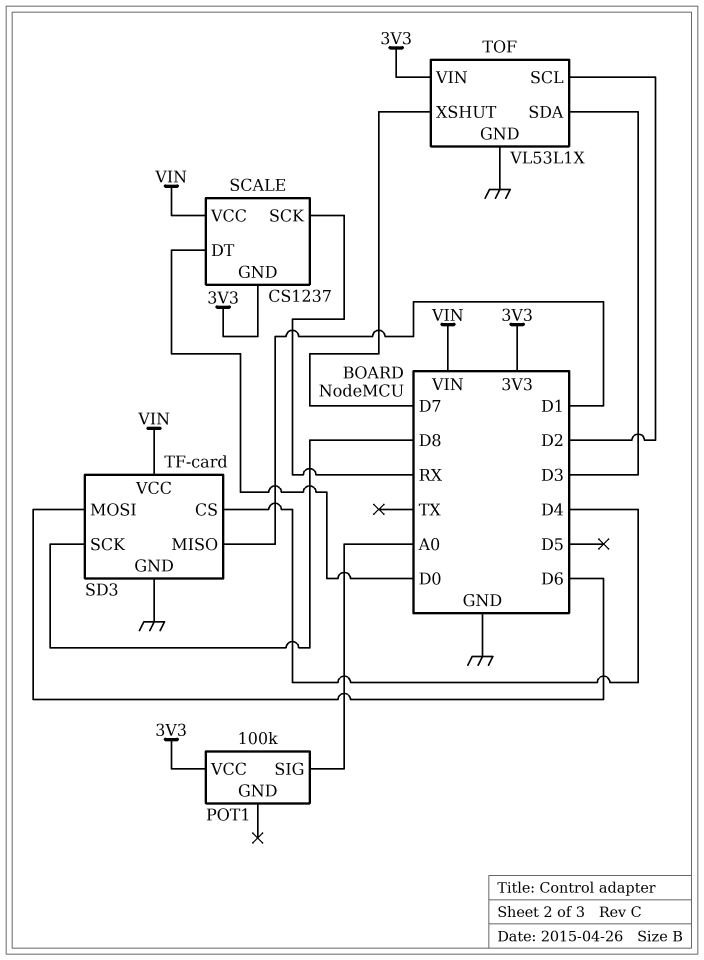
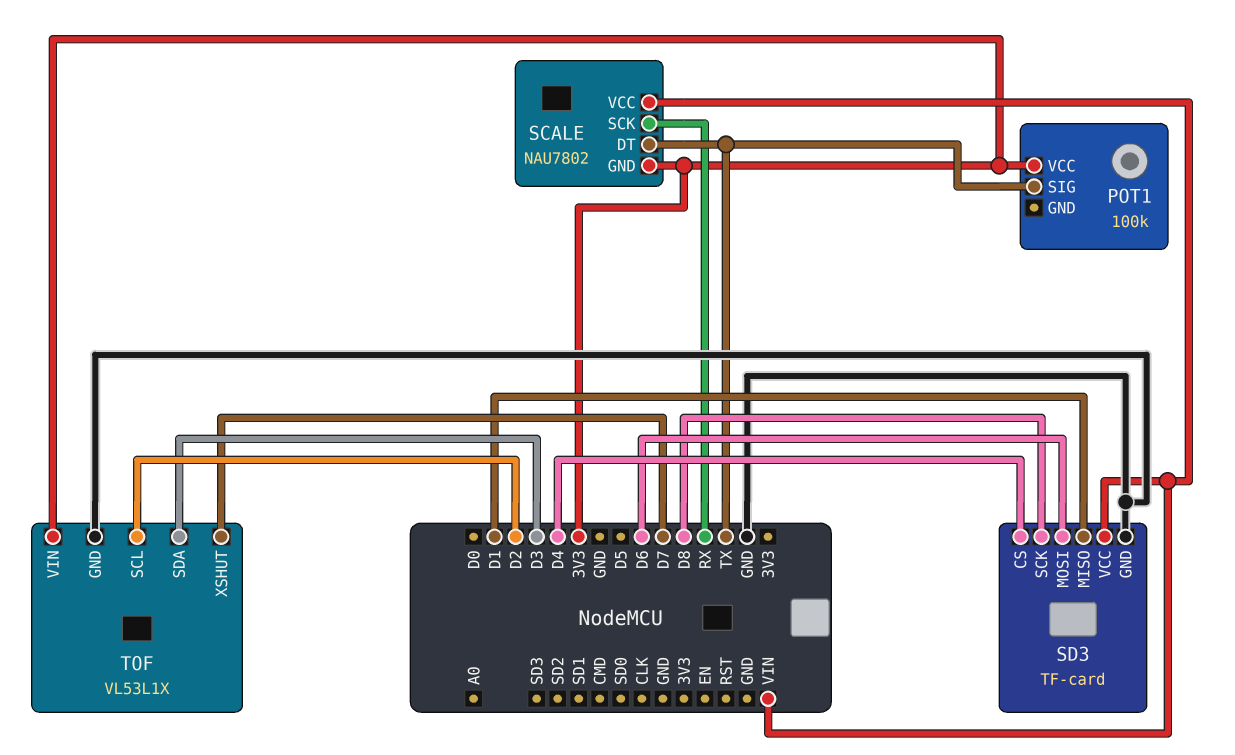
POT1 pin SIG: A0 -> TX
SCALE: CS1237 -> NAU7802
SCALE pin DT: D0 -> TX

